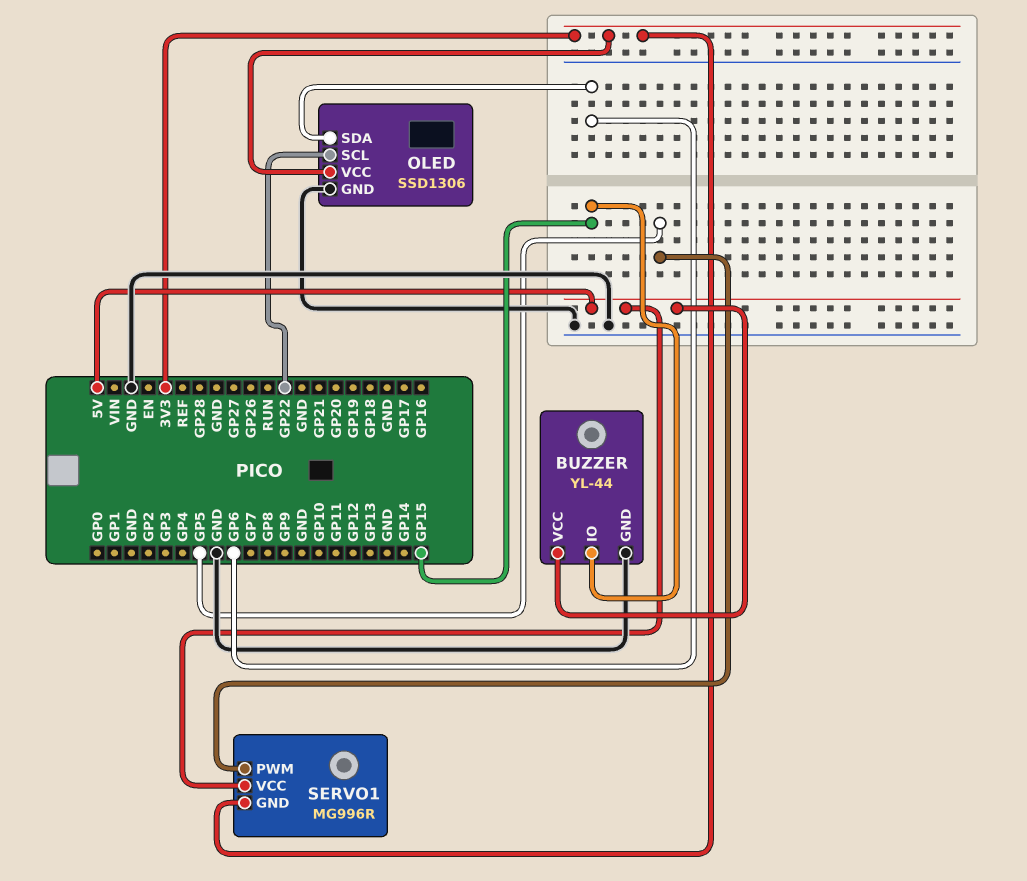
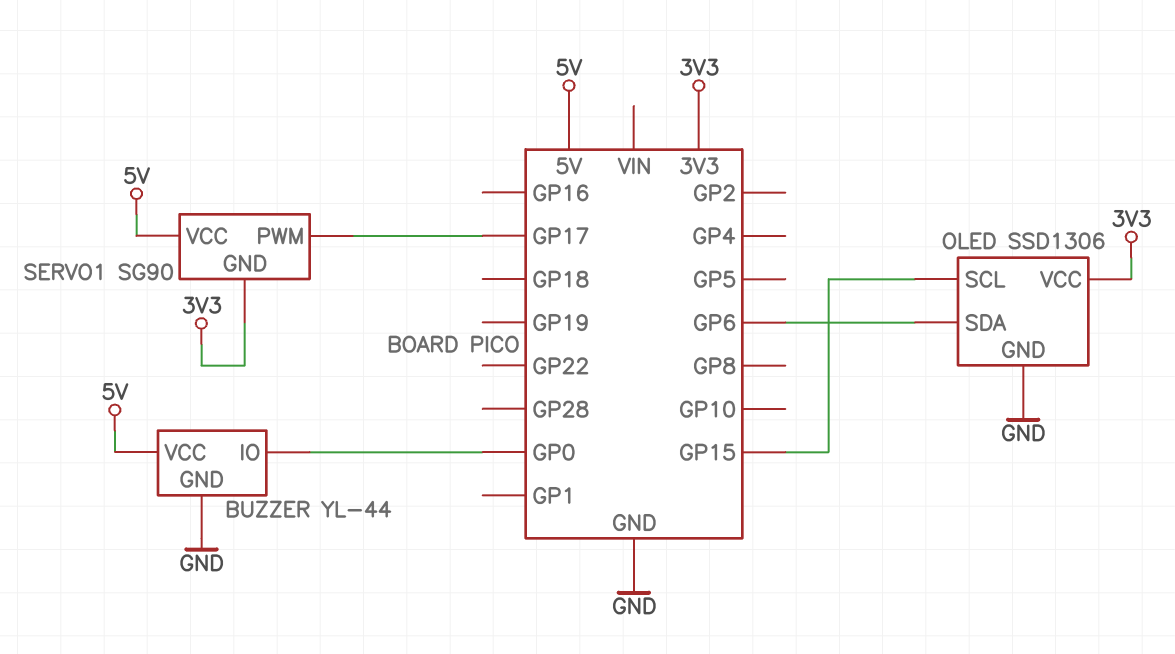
BUZZER pin IO: GP15 -> GP0
OLED pin SCL: GP22 -> GP15
SERVO1: MG996R -> SG90
SERVO1 pin PWM: GP5 -> GP17

